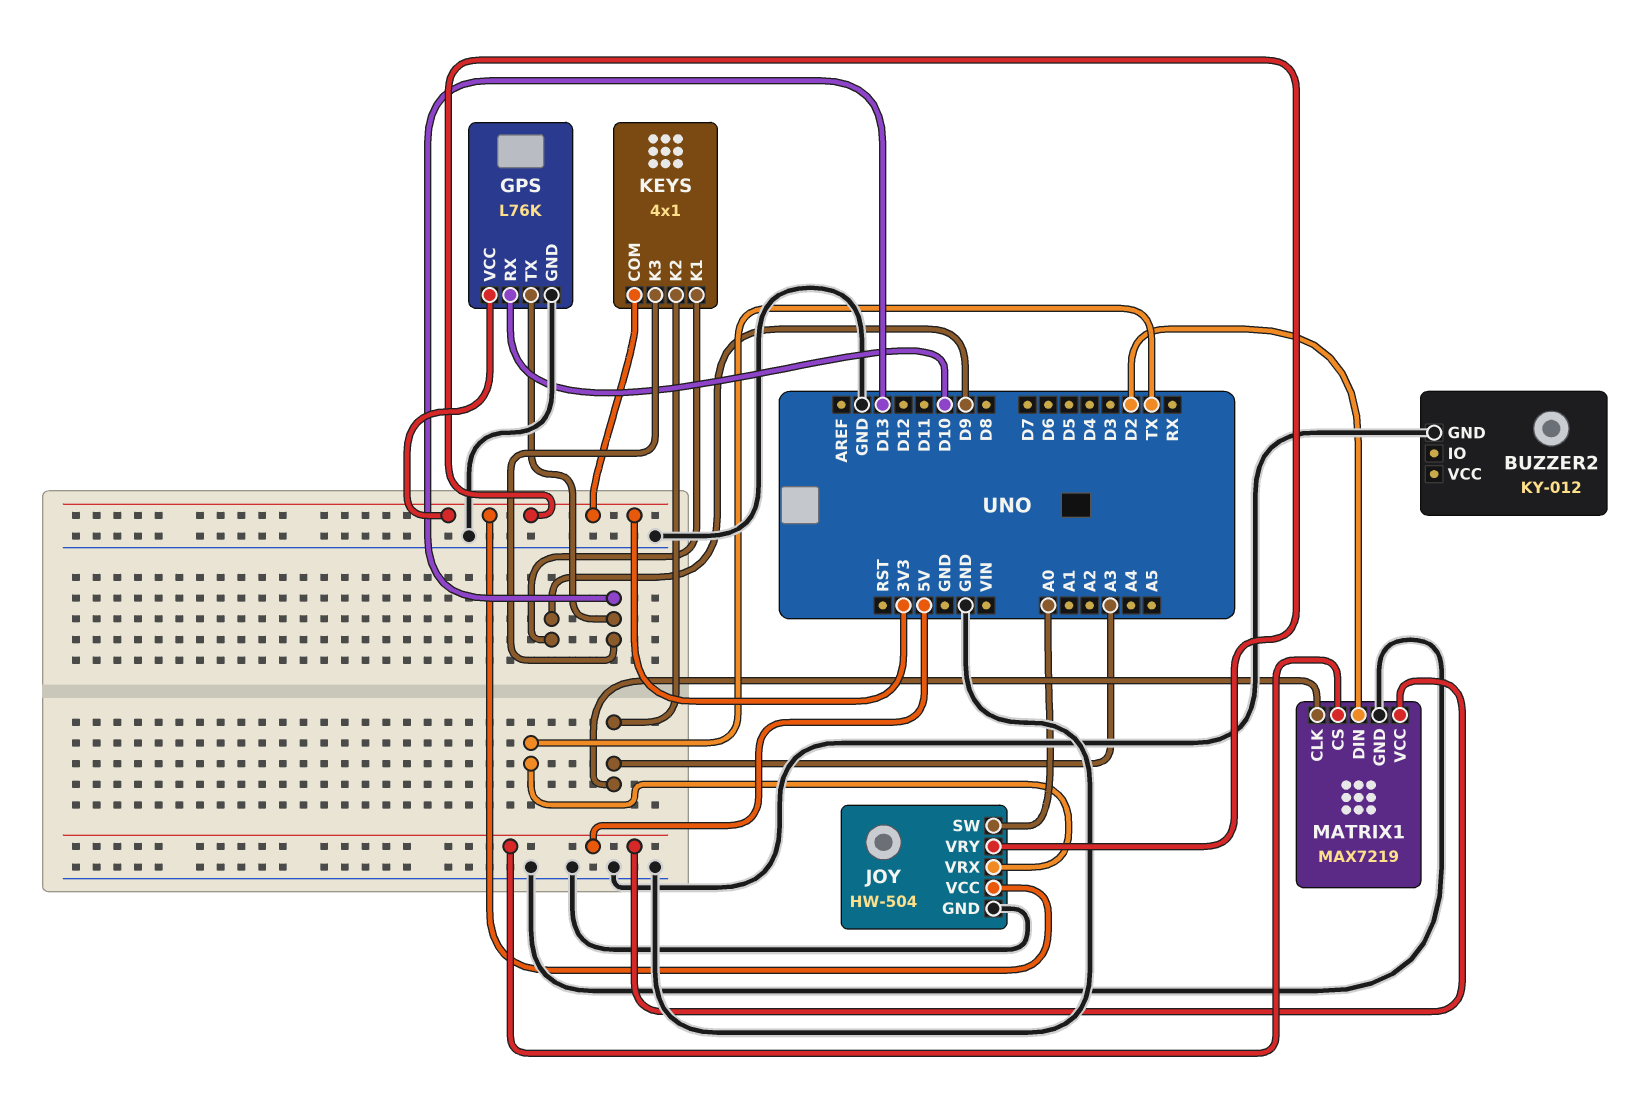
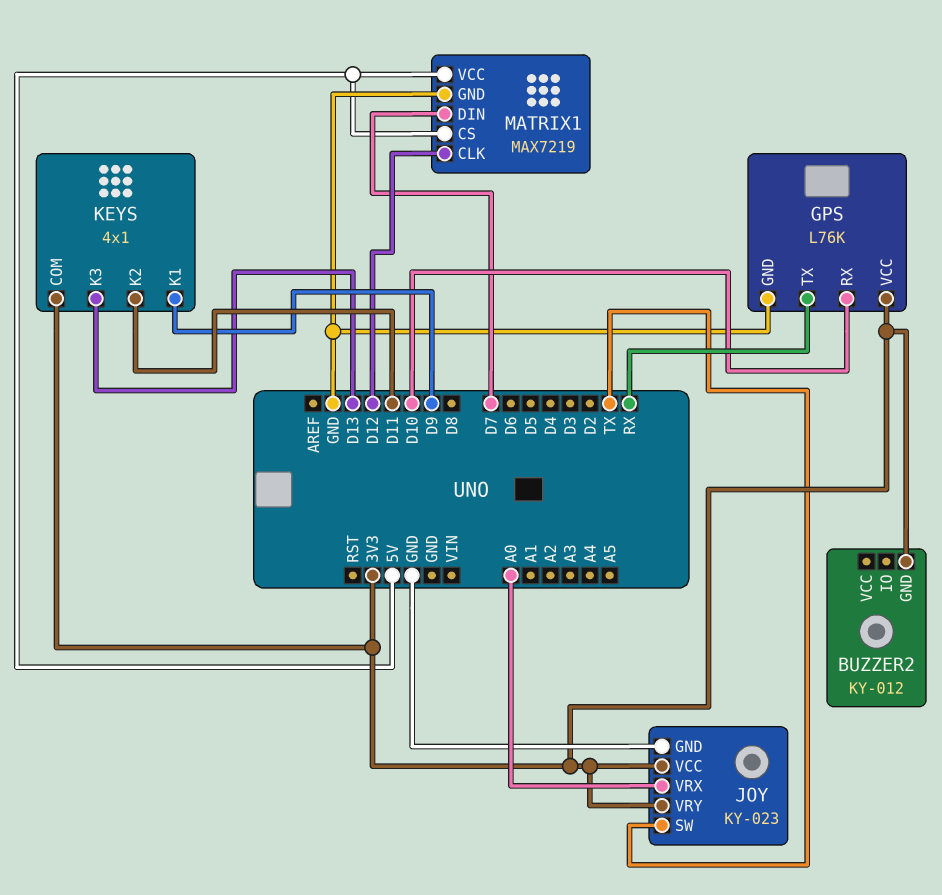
BUZZER2 pin GND: GND -> 3V3
GPS pin TX: D13 -> RX
JOY: HW-504 -> KY-023
JOY pin SW: A0 -> TX
JOY pin VRX: TX -> A0
KEYS pin K2: A3 -> D11
MATRIX1 pin CLK: A3 -> D12
MATRIX1 pin DIN: D2 -> D7

